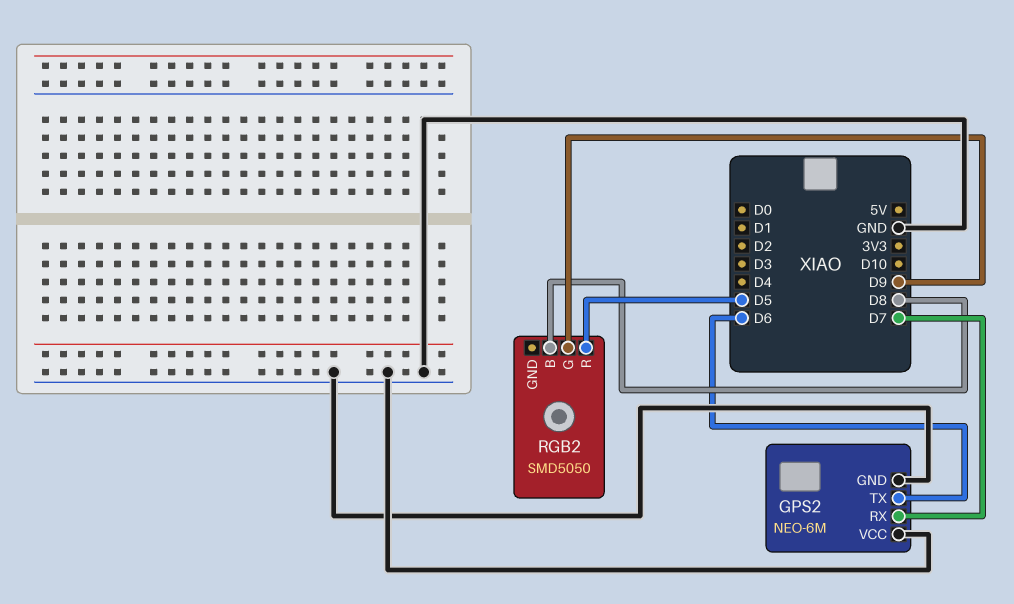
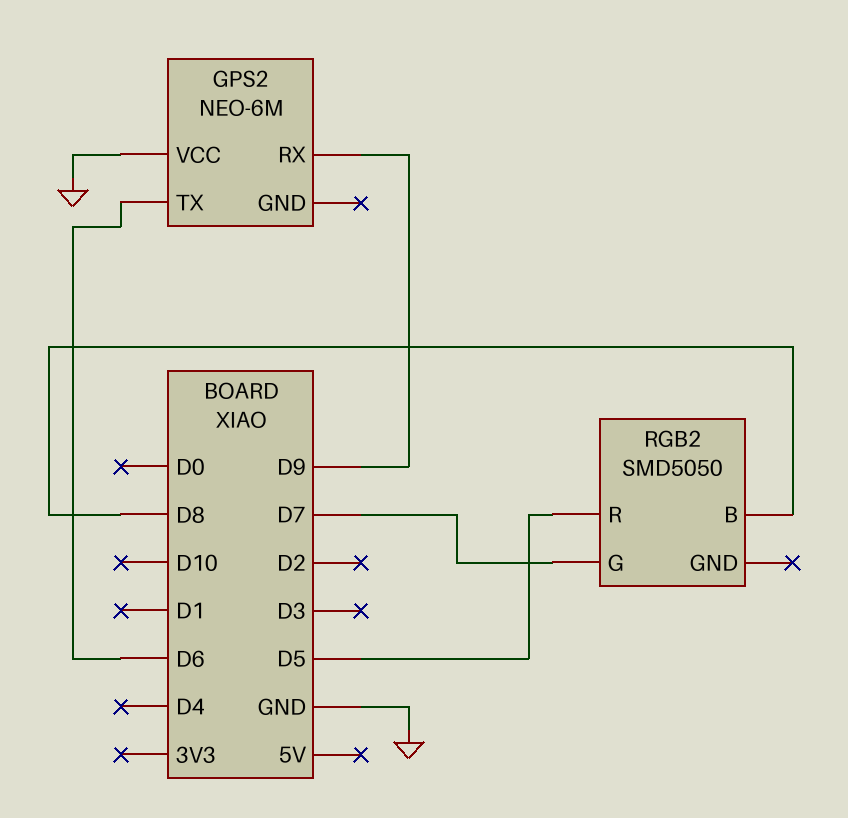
GPS2 pin GND: GND -> none
GPS2 pin RX: D7 -> D9
RGB2 pin G: D9 -> D7

